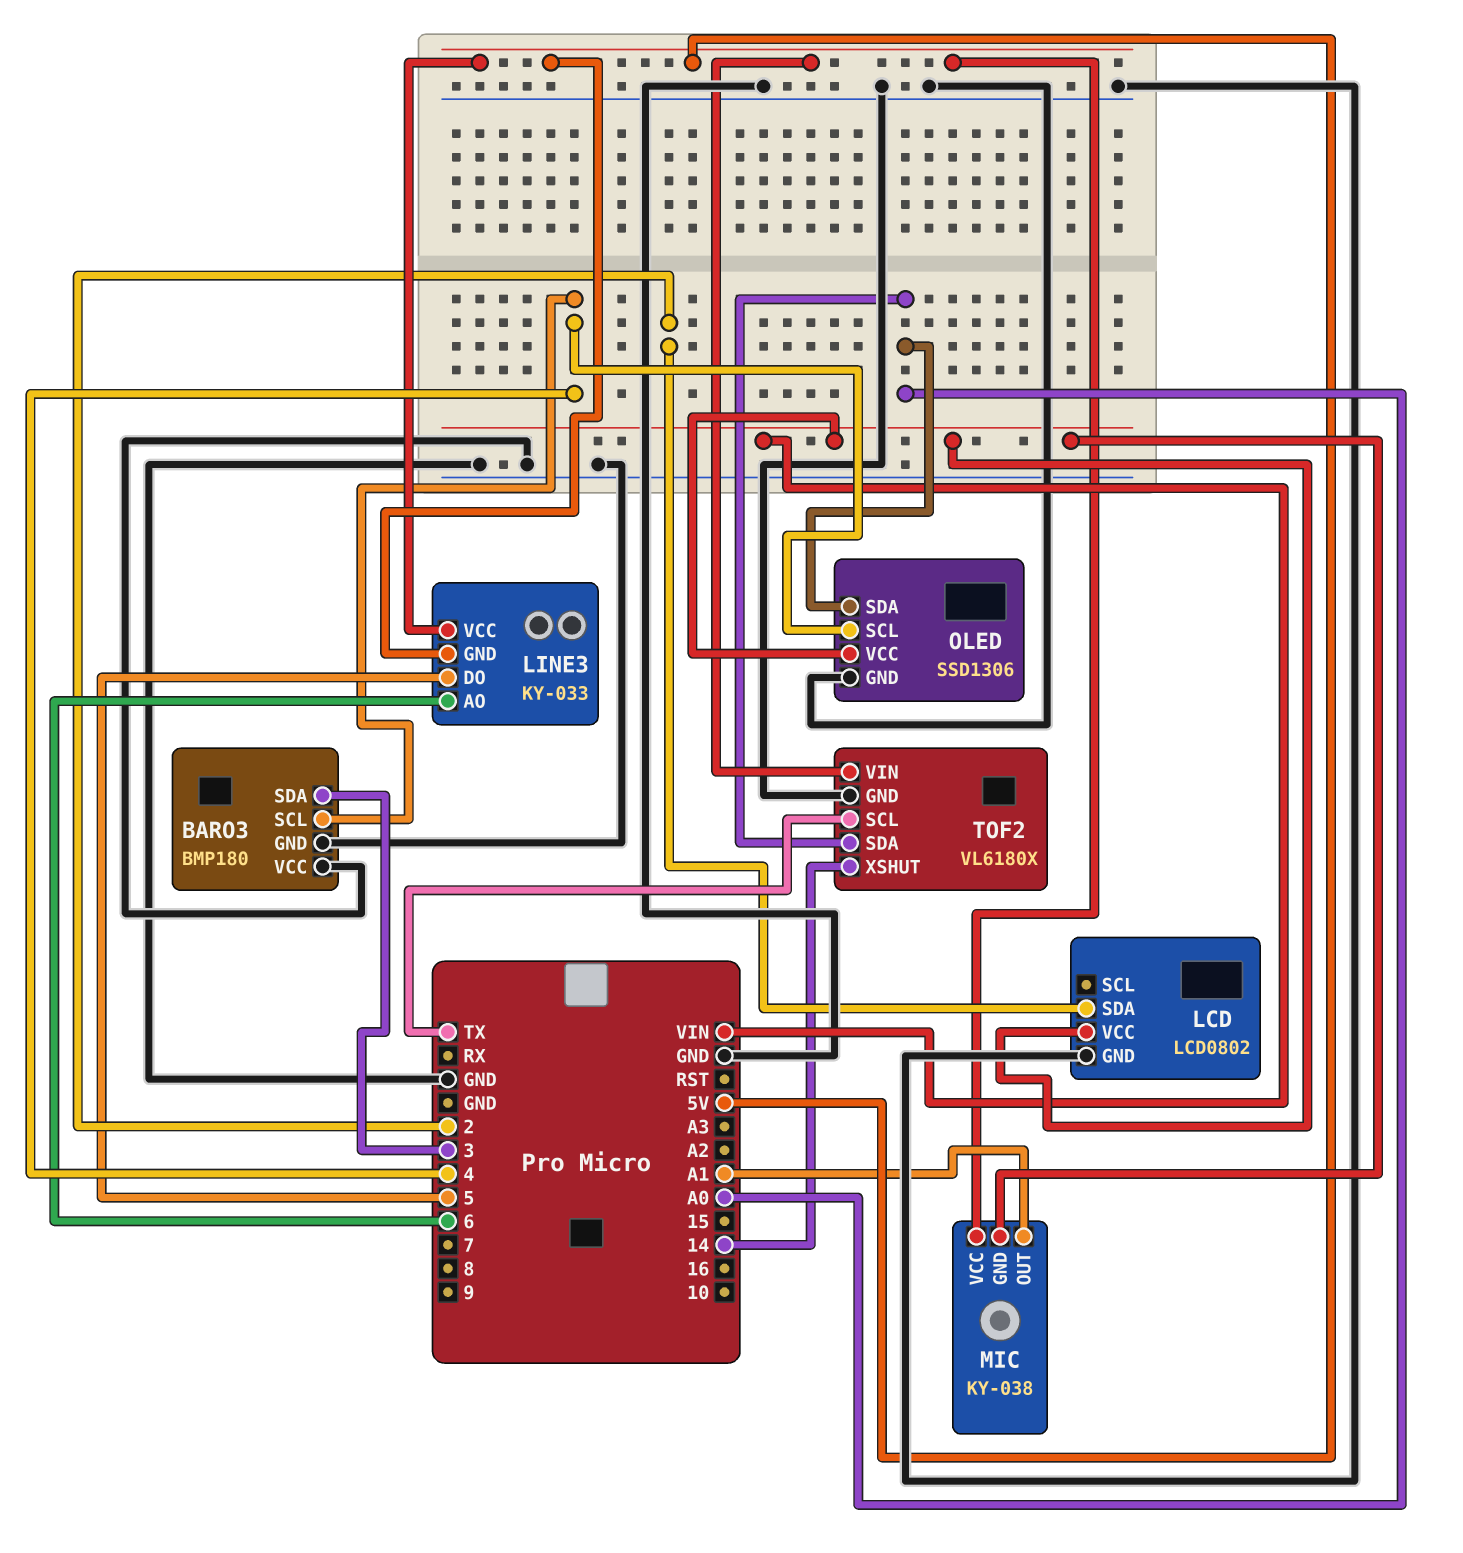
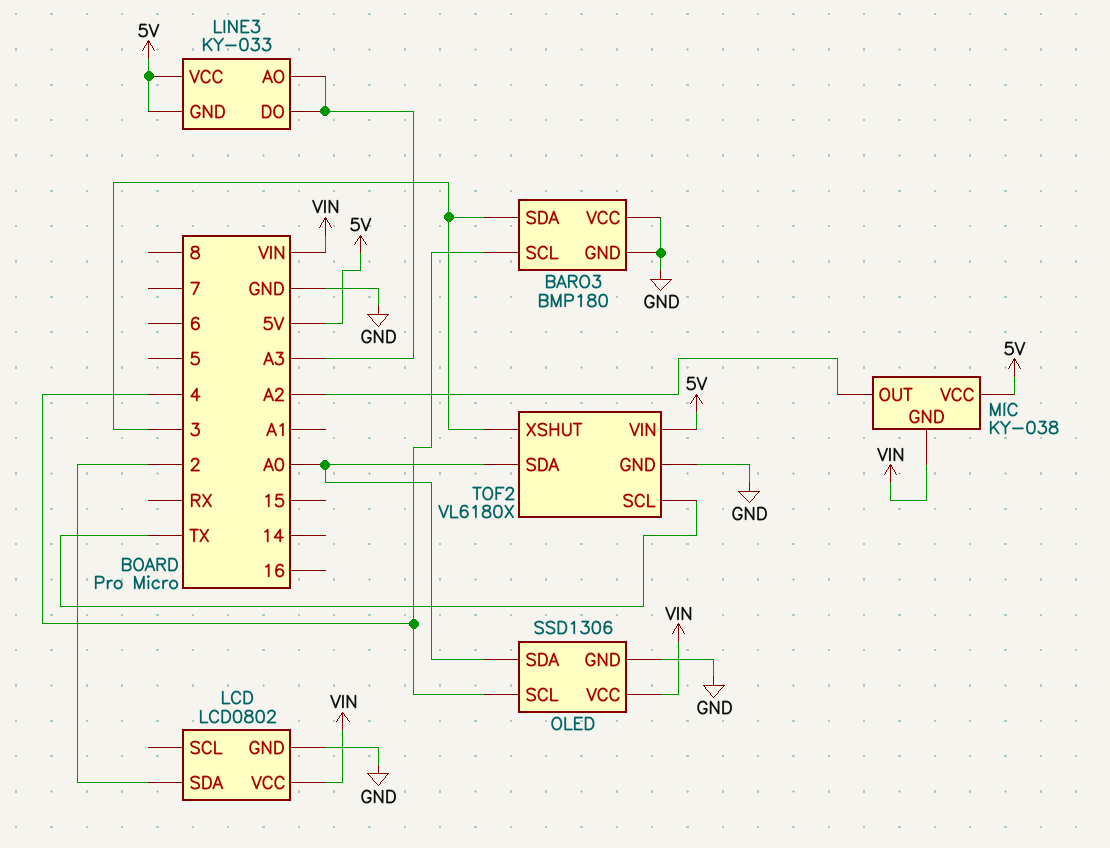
LINE3 pin AO: 6 -> A3
LINE3 pin DO: 5 -> A3
MIC pin OUT: A1 -> A2
TOF2 pin XSHUT: 14 -> 3

